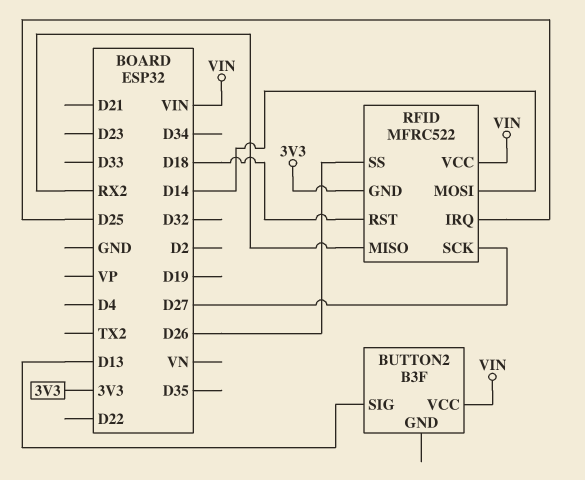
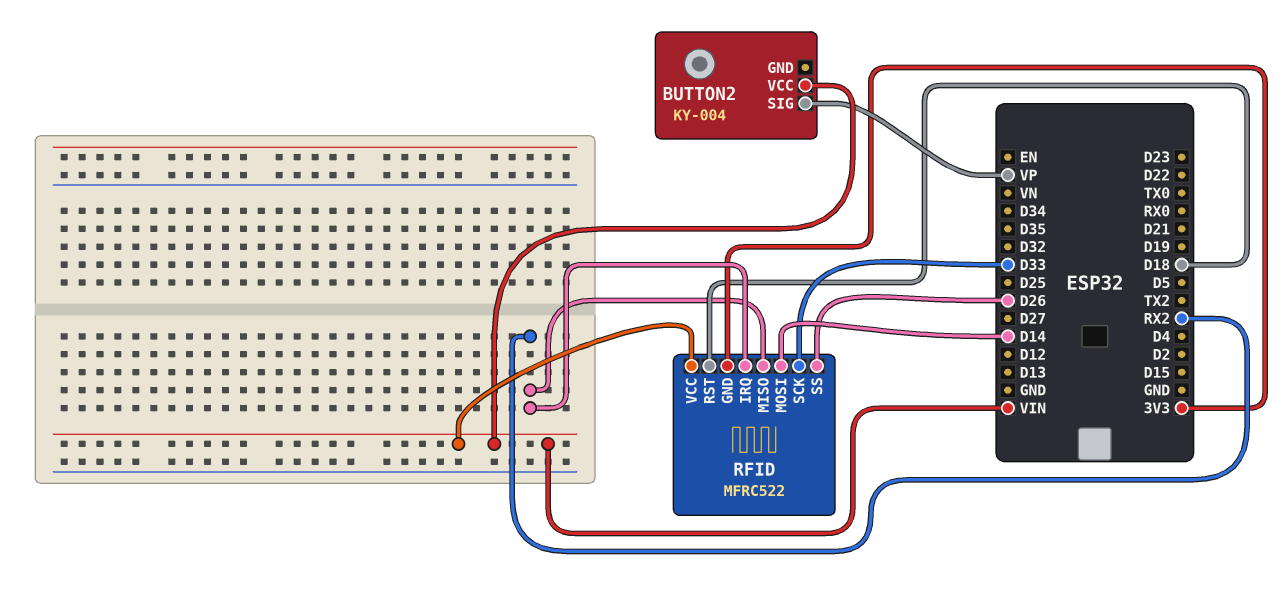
BUTTON2: B3F -> KY-004
BUTTON2 pin SIG: D13 -> VP
RFID pin IRQ: D25 -> RX2
RFID pin SCK: D27 -> D33

